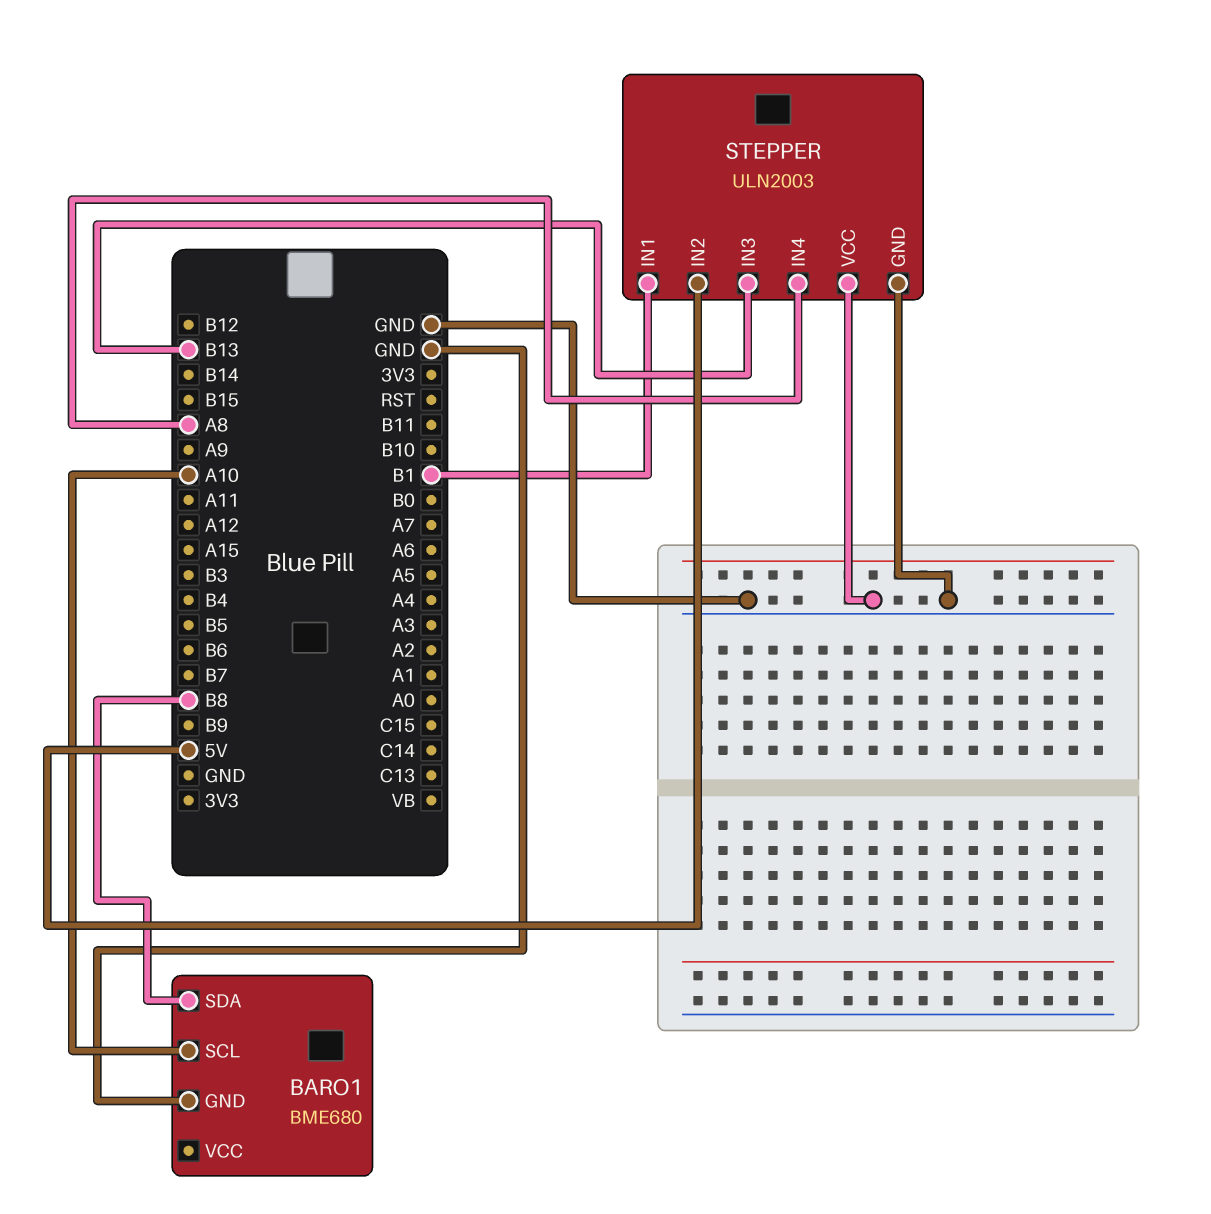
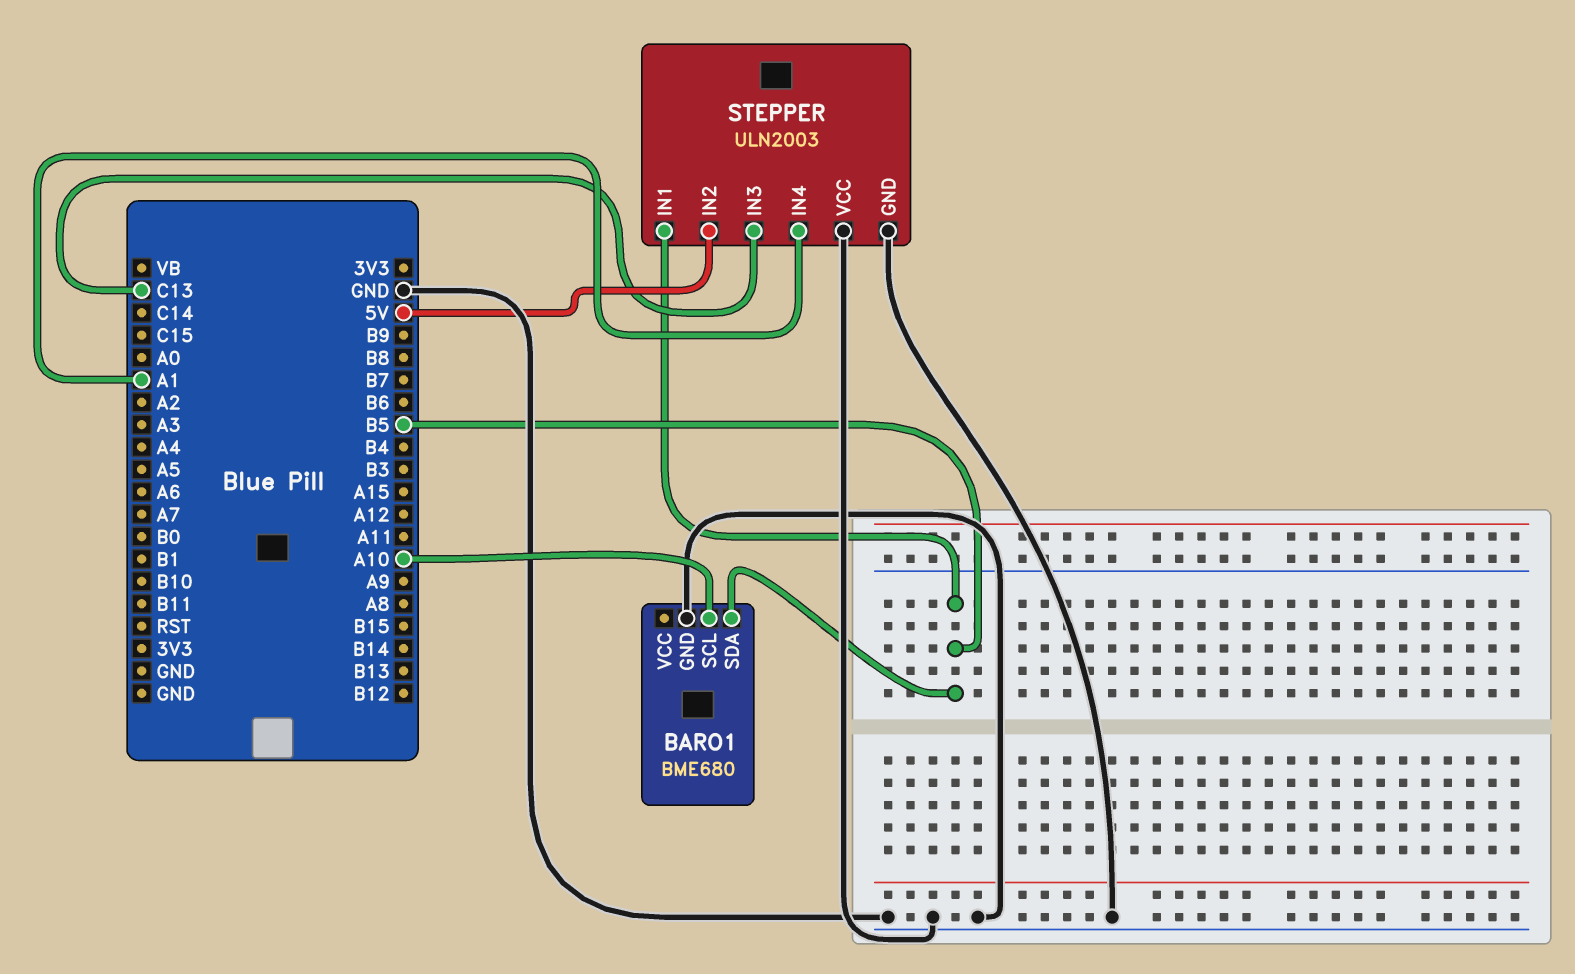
BARO1 pin SDA: B8 -> B5
STEPPER pin IN1: B1 -> B5
STEPPER pin IN3: B13 -> C13
STEPPER pin IN4: A8 -> A1

